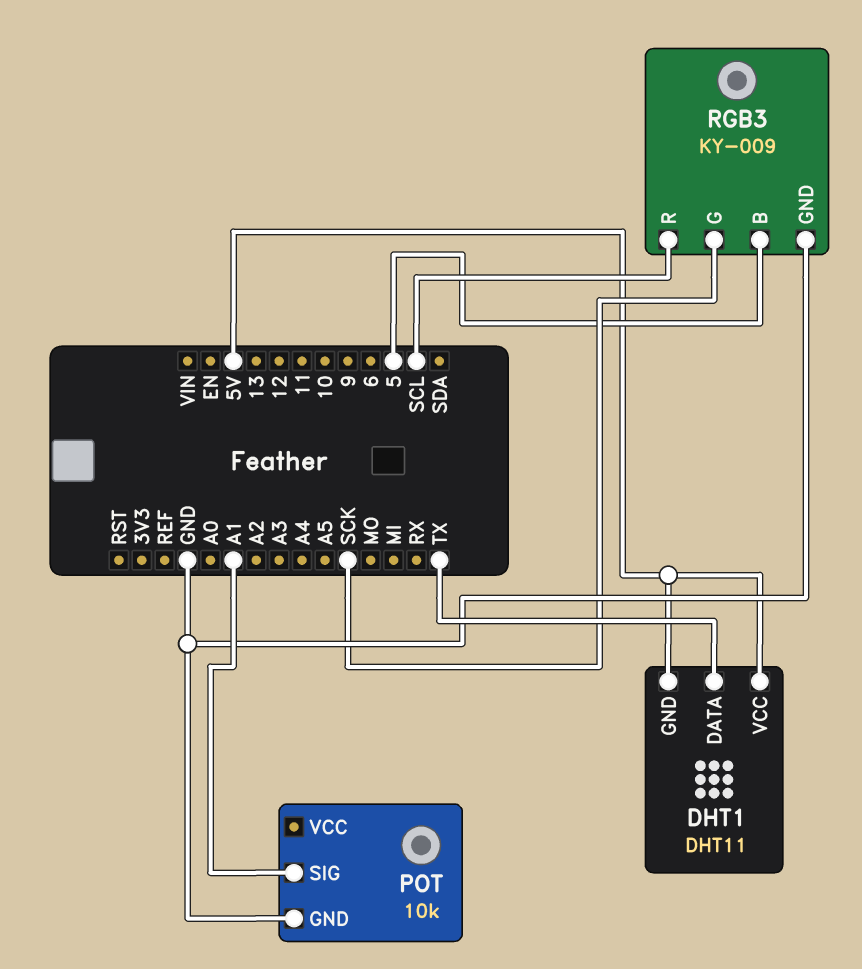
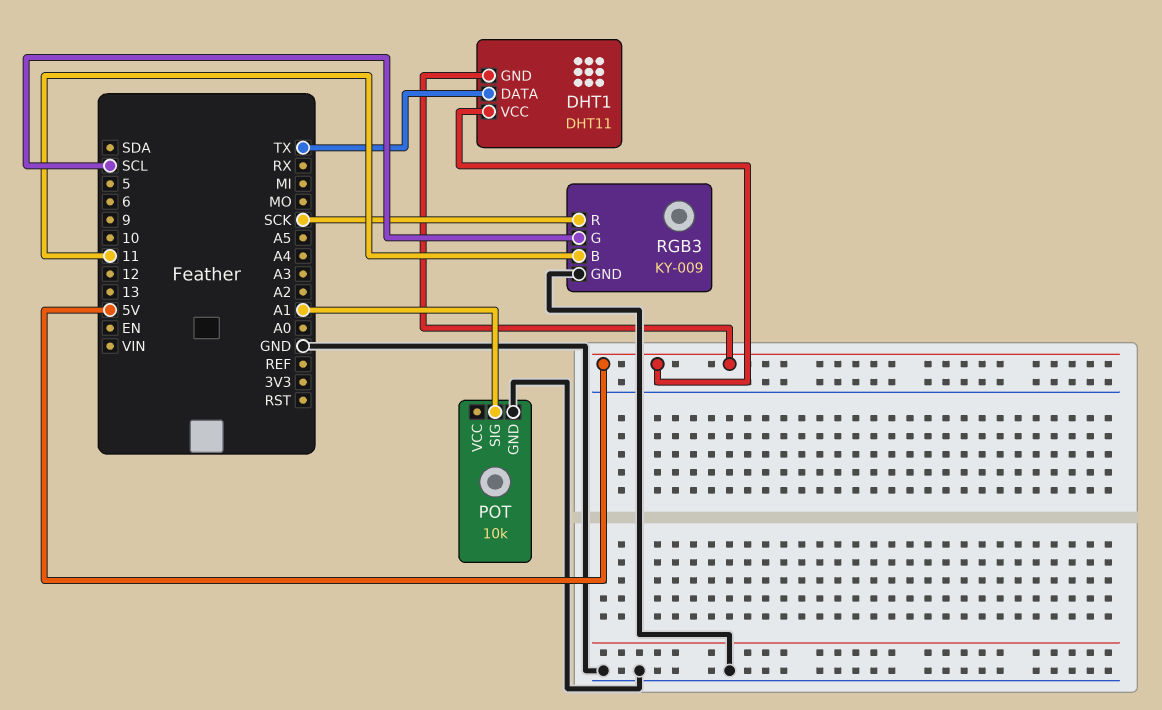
RGB3 pin B: 5 -> 11
RGB3 pin G: SCK -> SCL
RGB3 pin R: SCL -> SCK

